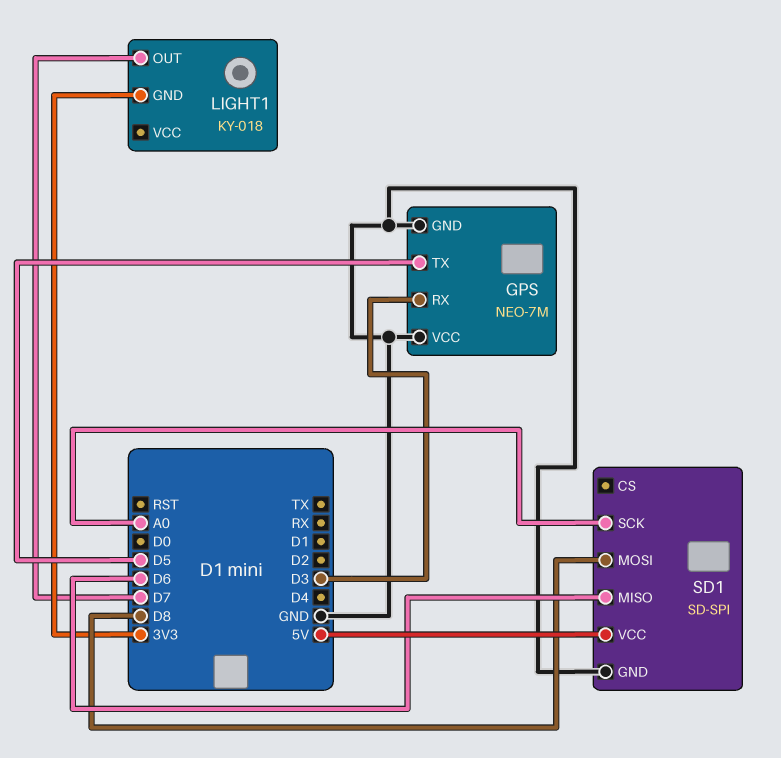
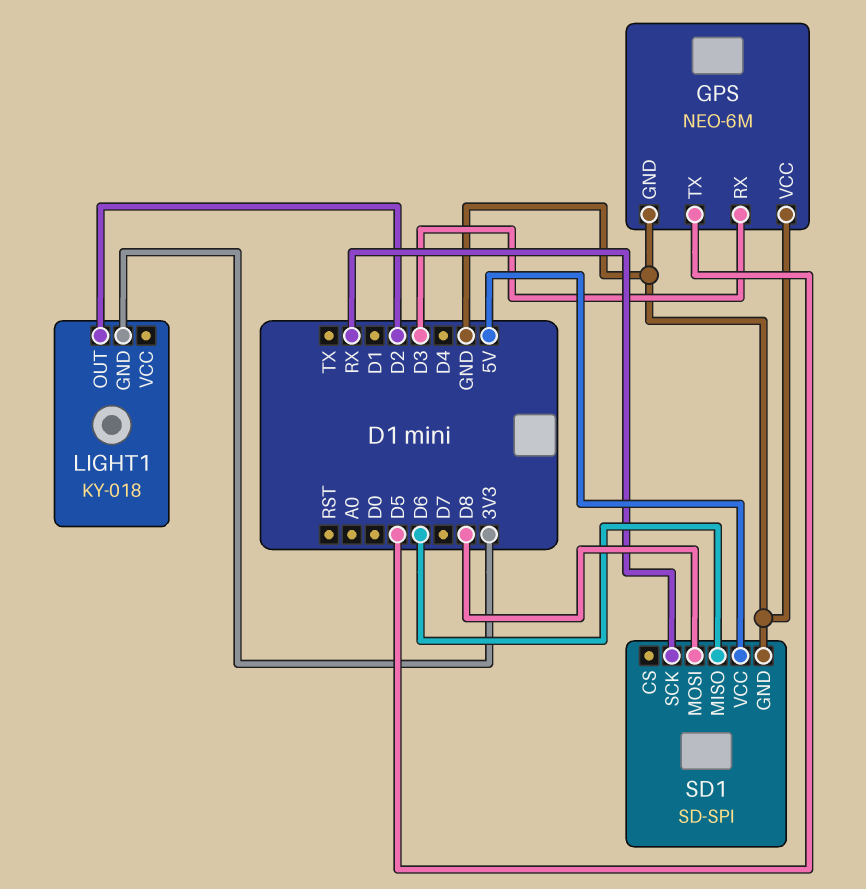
GPS: NEO-7M -> NEO-6M
LIGHT1 pin OUT: D7 -> D2
SD1 pin SCK: A0 -> RX

